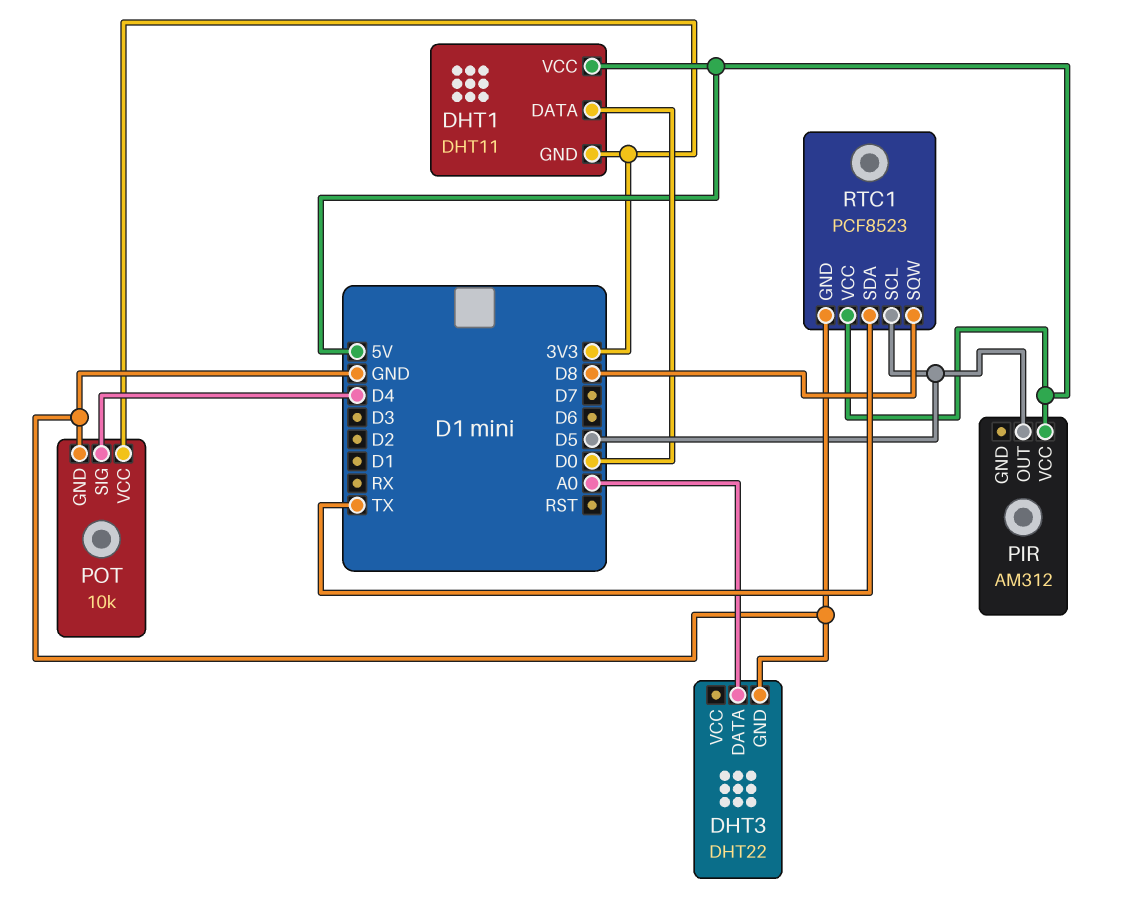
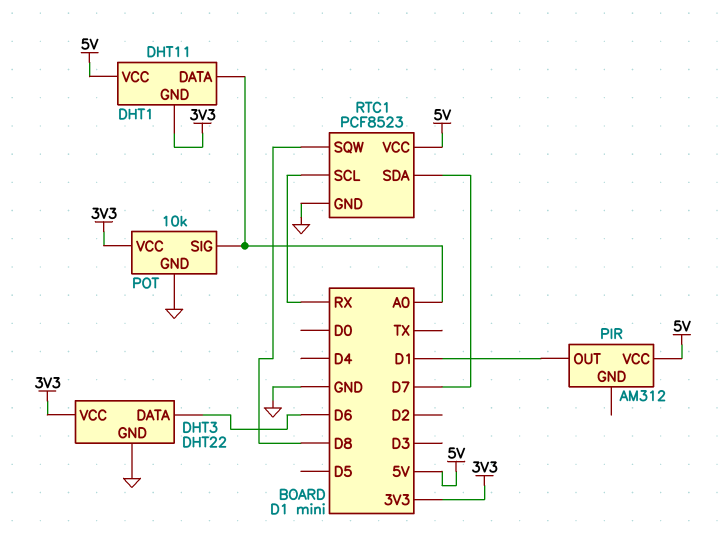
DHT1 pin DATA: D0 -> A0
DHT3 pin DATA: A0 -> D6
DHT3 pin VCC: none -> 3V3
PIR pin OUT: D5 -> D1
POT pin SIG: D4 -> A0
RTC1 pin SCL: D5 -> RX
RTC1 pin SDA: TX -> D7

